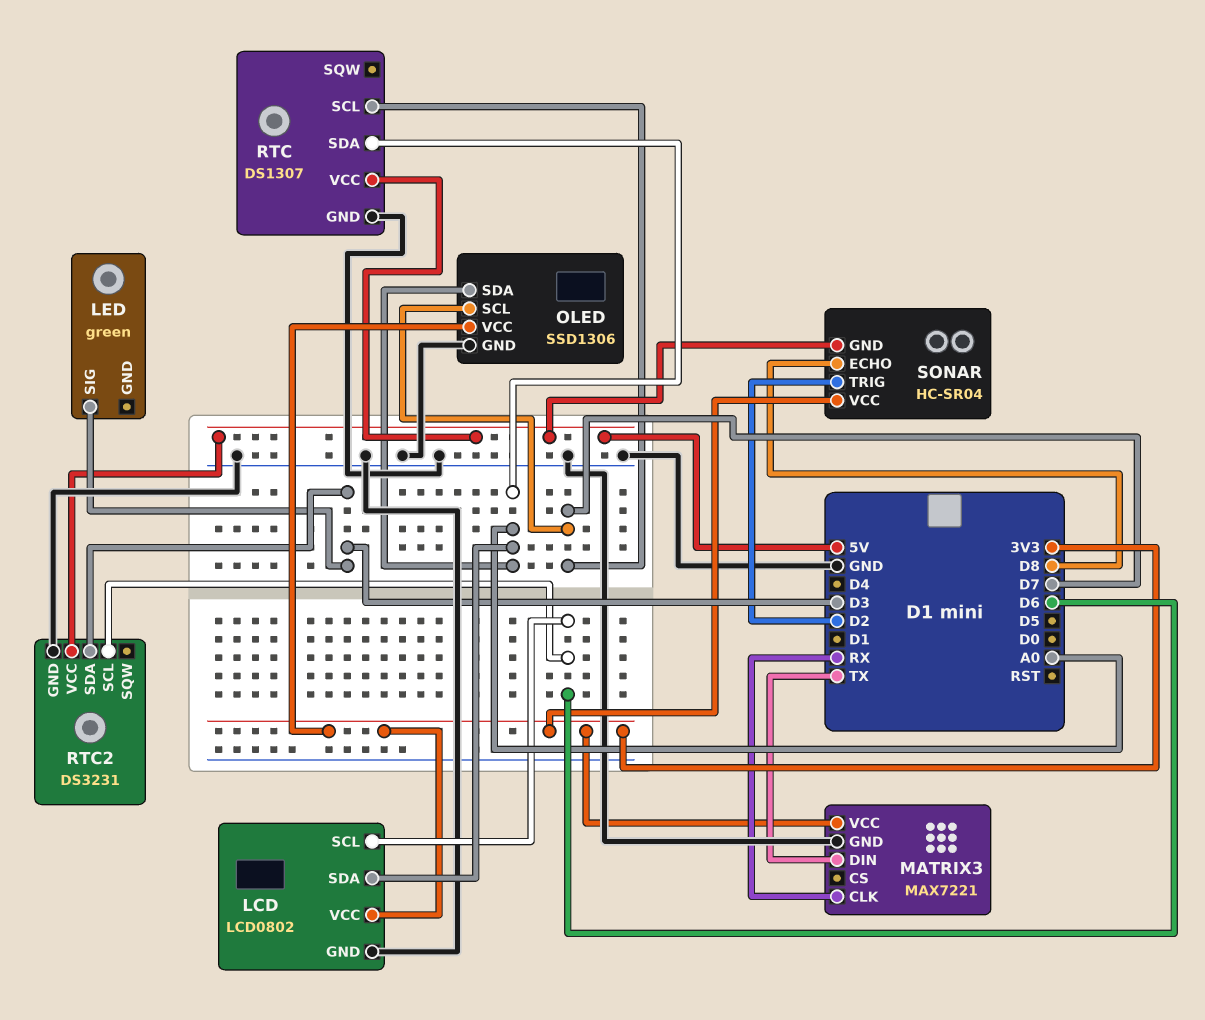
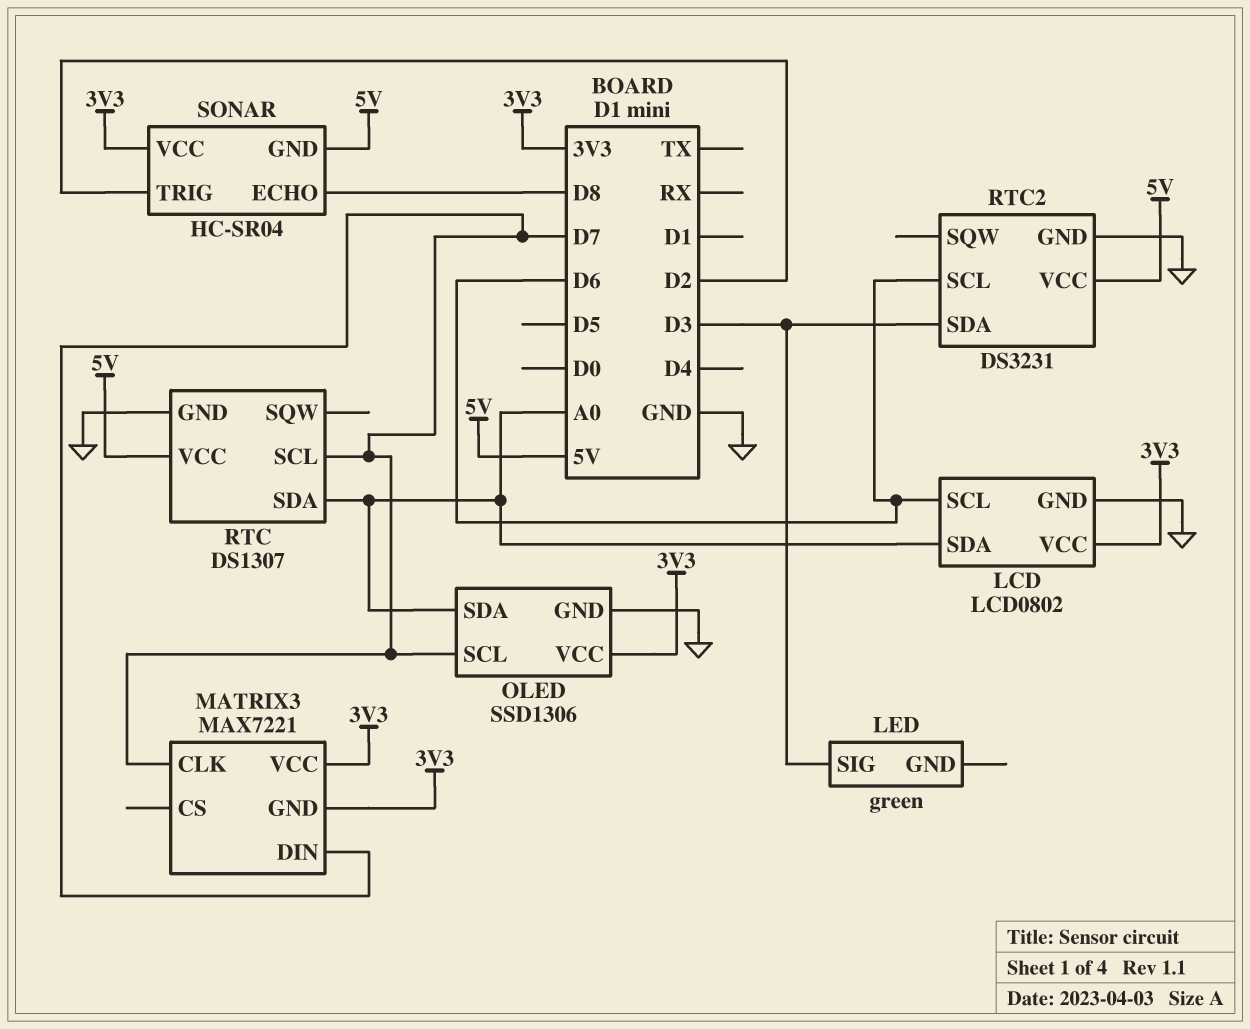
MATRIX3 pin CLK: RX -> D7
MATRIX3 pin DIN: TX -> D7
MATRIX3 pin GND: GND -> 3V3

